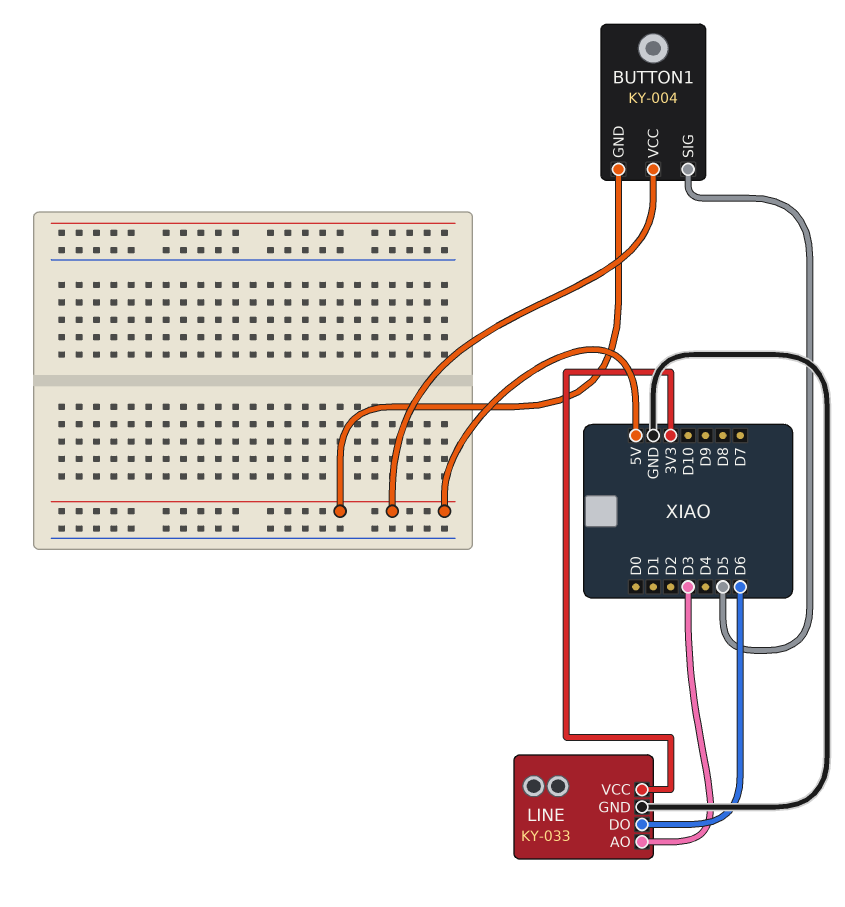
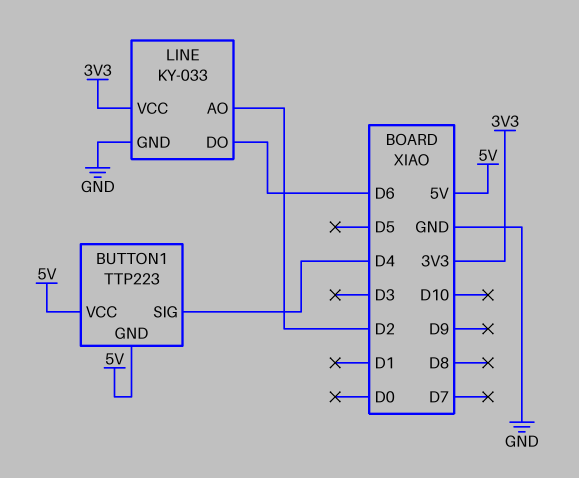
BUTTON1: KY-004 -> TTP223
BUTTON1 pin SIG: D5 -> D4
LINE pin AO: D3 -> D2

